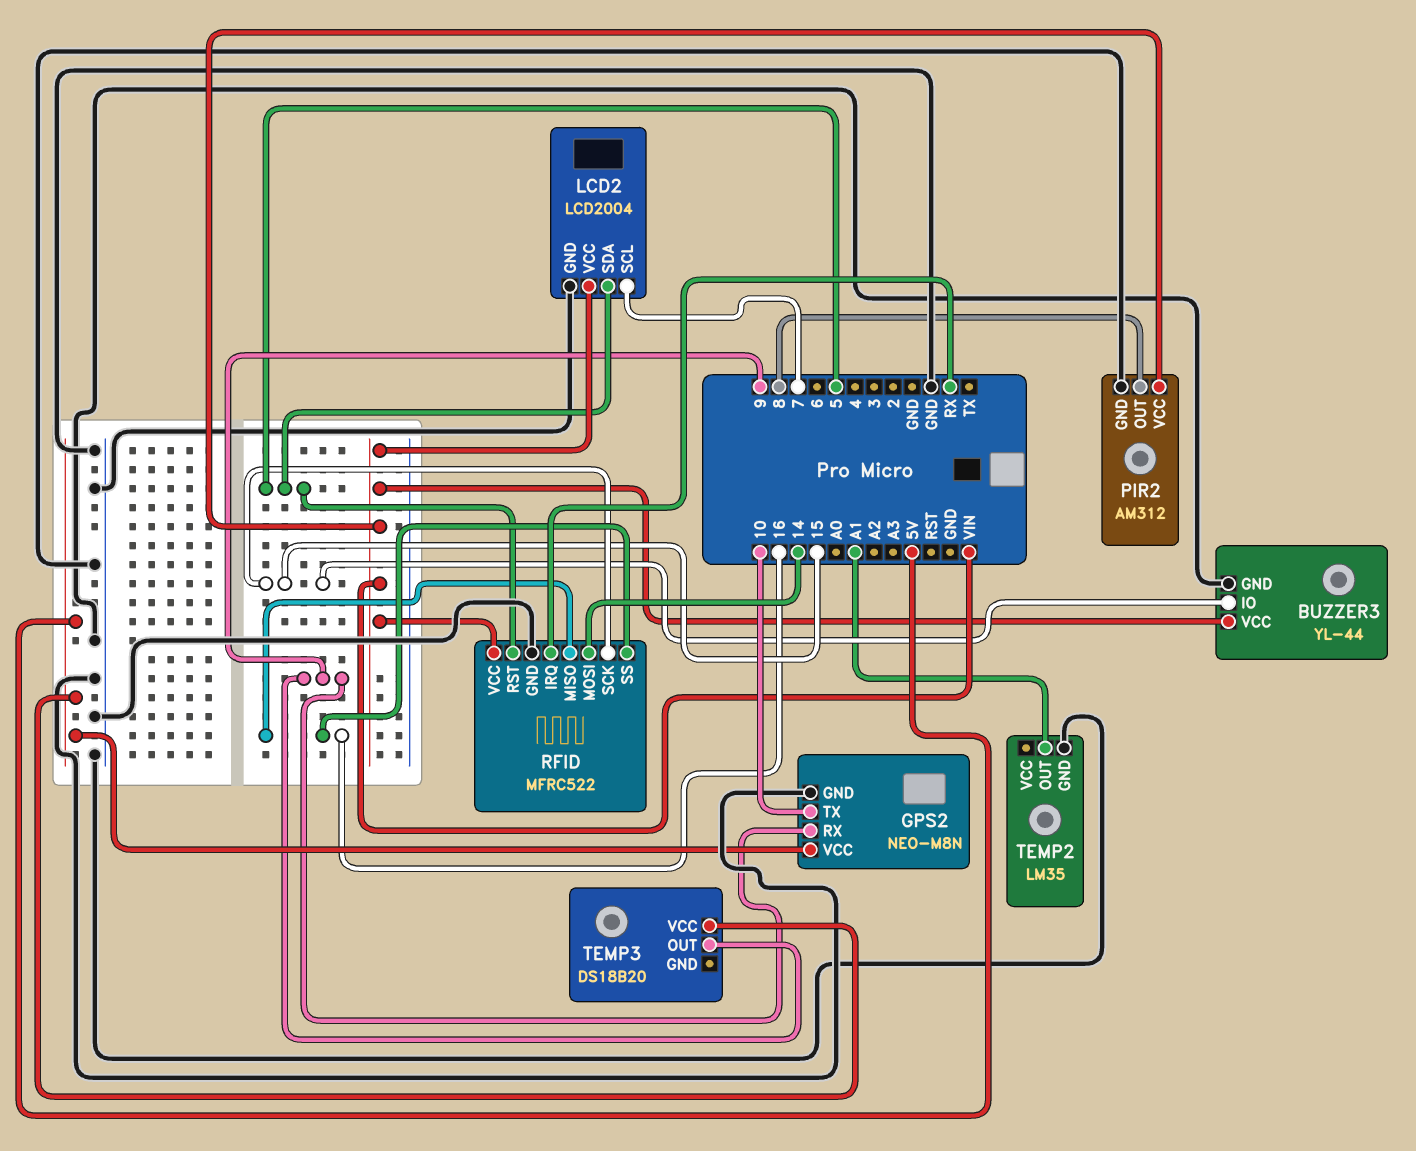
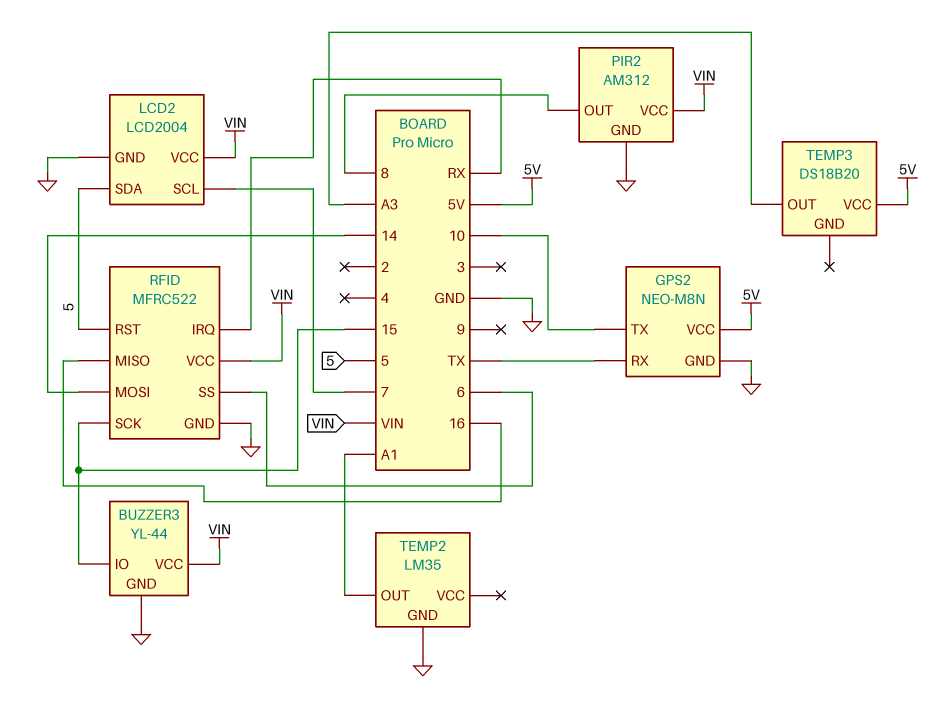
GPS2 pin RX: 9 -> TX
RFID pin SS: 16 -> 6
TEMP3 pin OUT: 9 -> A3

